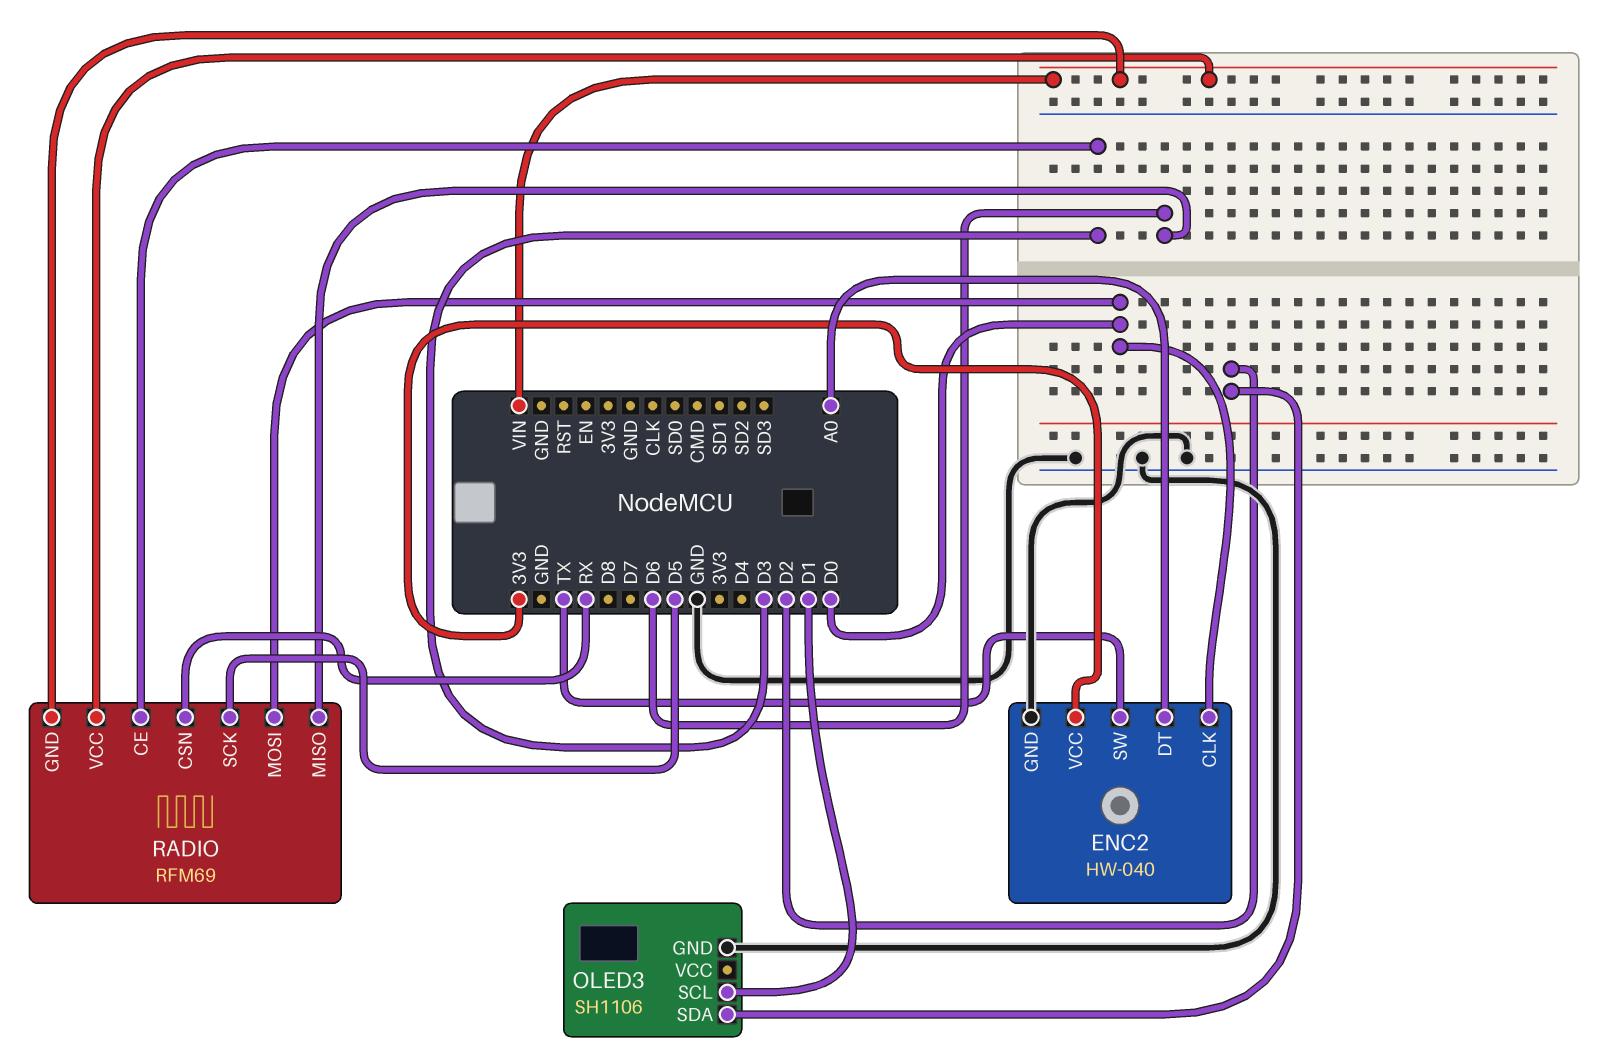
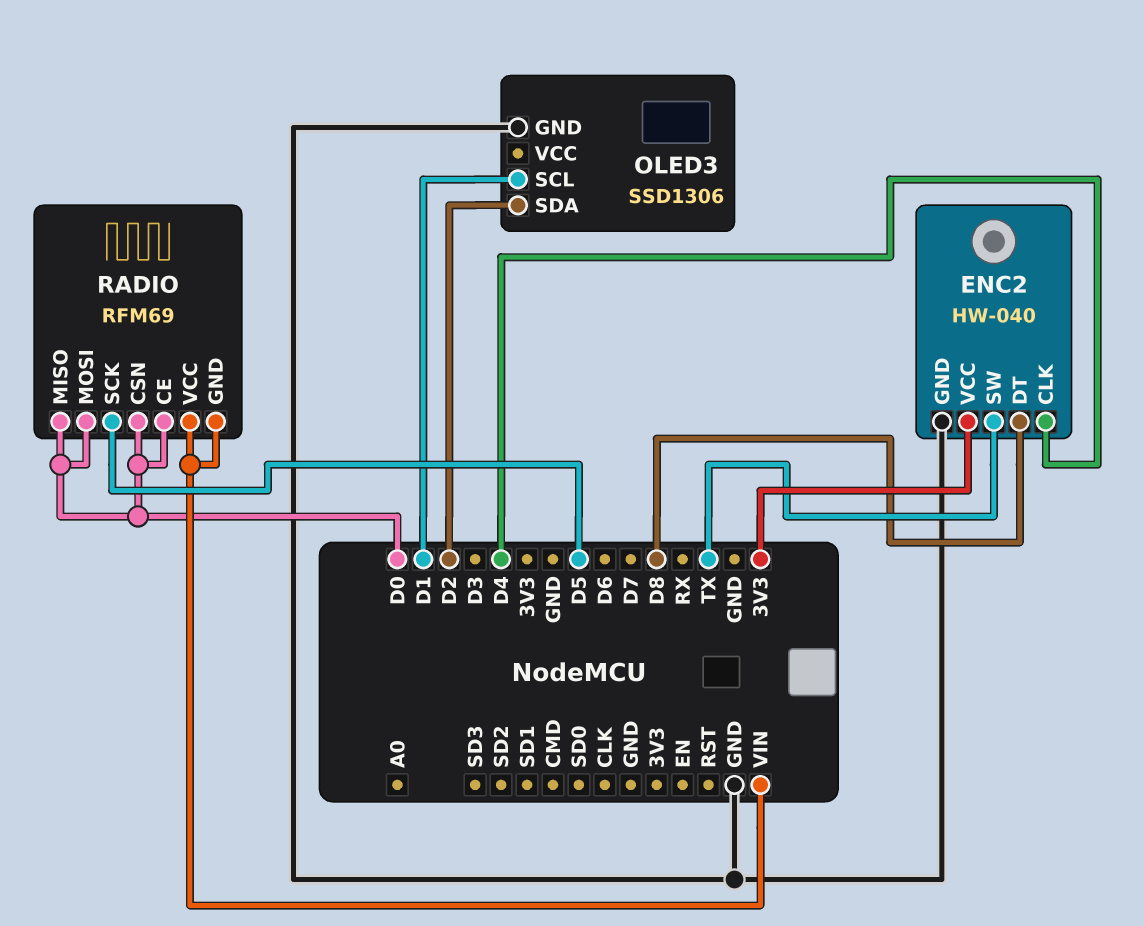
ENC2 pin CLK: D0 -> D4
ENC2 pin DT: A0 -> D8
OLED3: SH1106 -> SSD1306
RADIO pin CE: D3 -> D0
RADIO pin CSN: RX -> D0
RADIO pin MISO: D6 -> D0

